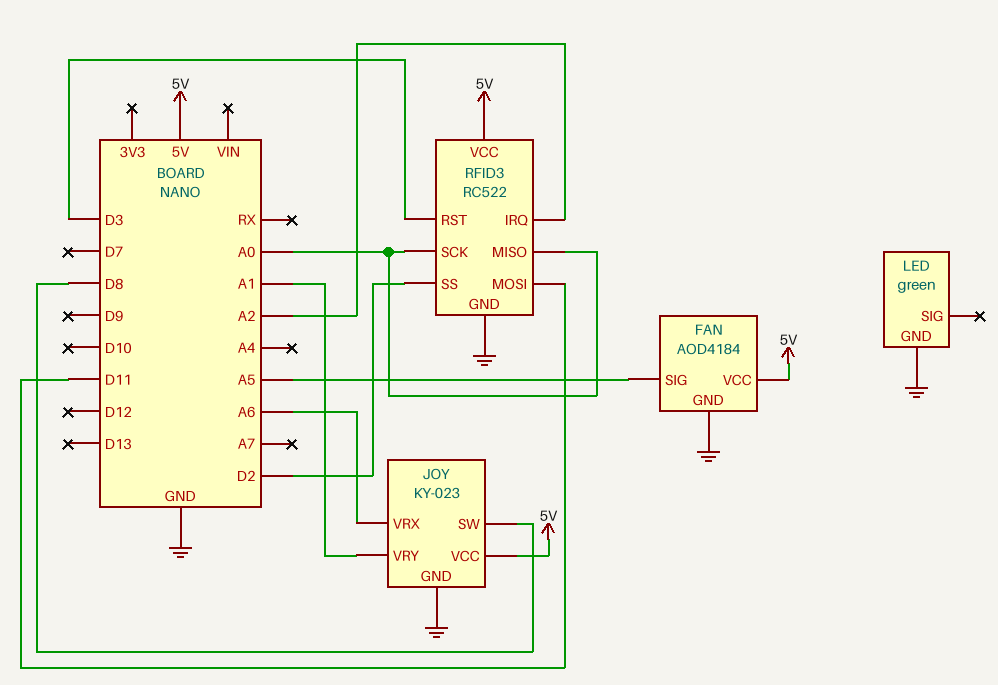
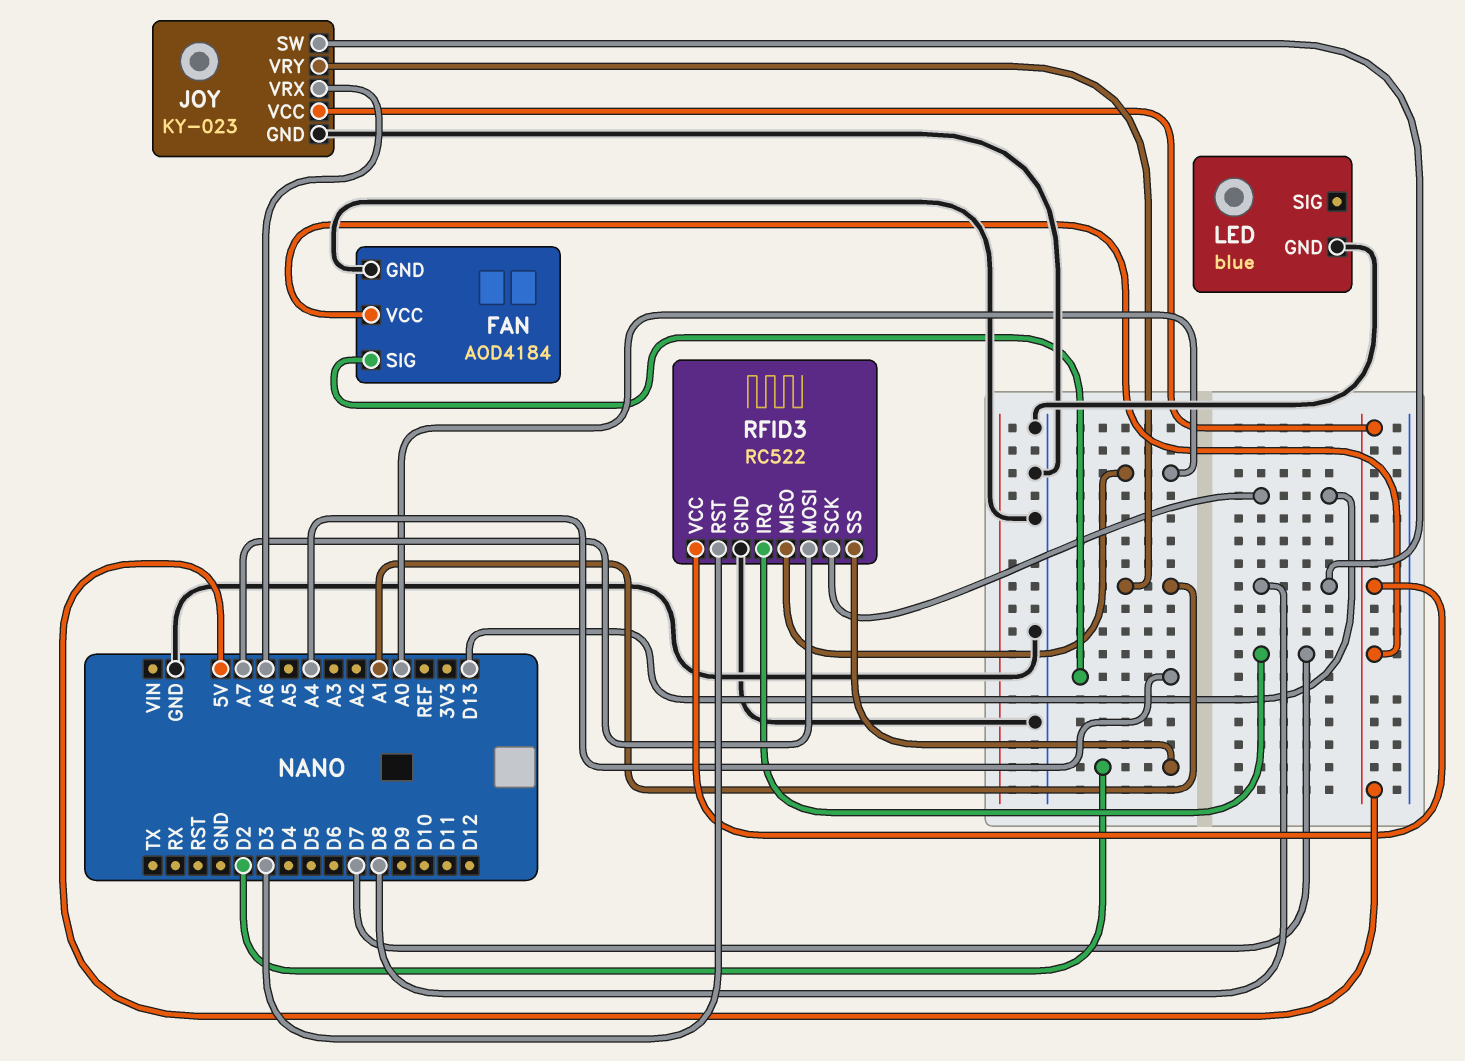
FAN pin SIG: A5 -> A4
LED: green -> blue
RFID3 pin IRQ: A2 -> D7
RFID3 pin MOSI: D11 -> A7
RFID3 pin SCK: A0 -> D13

